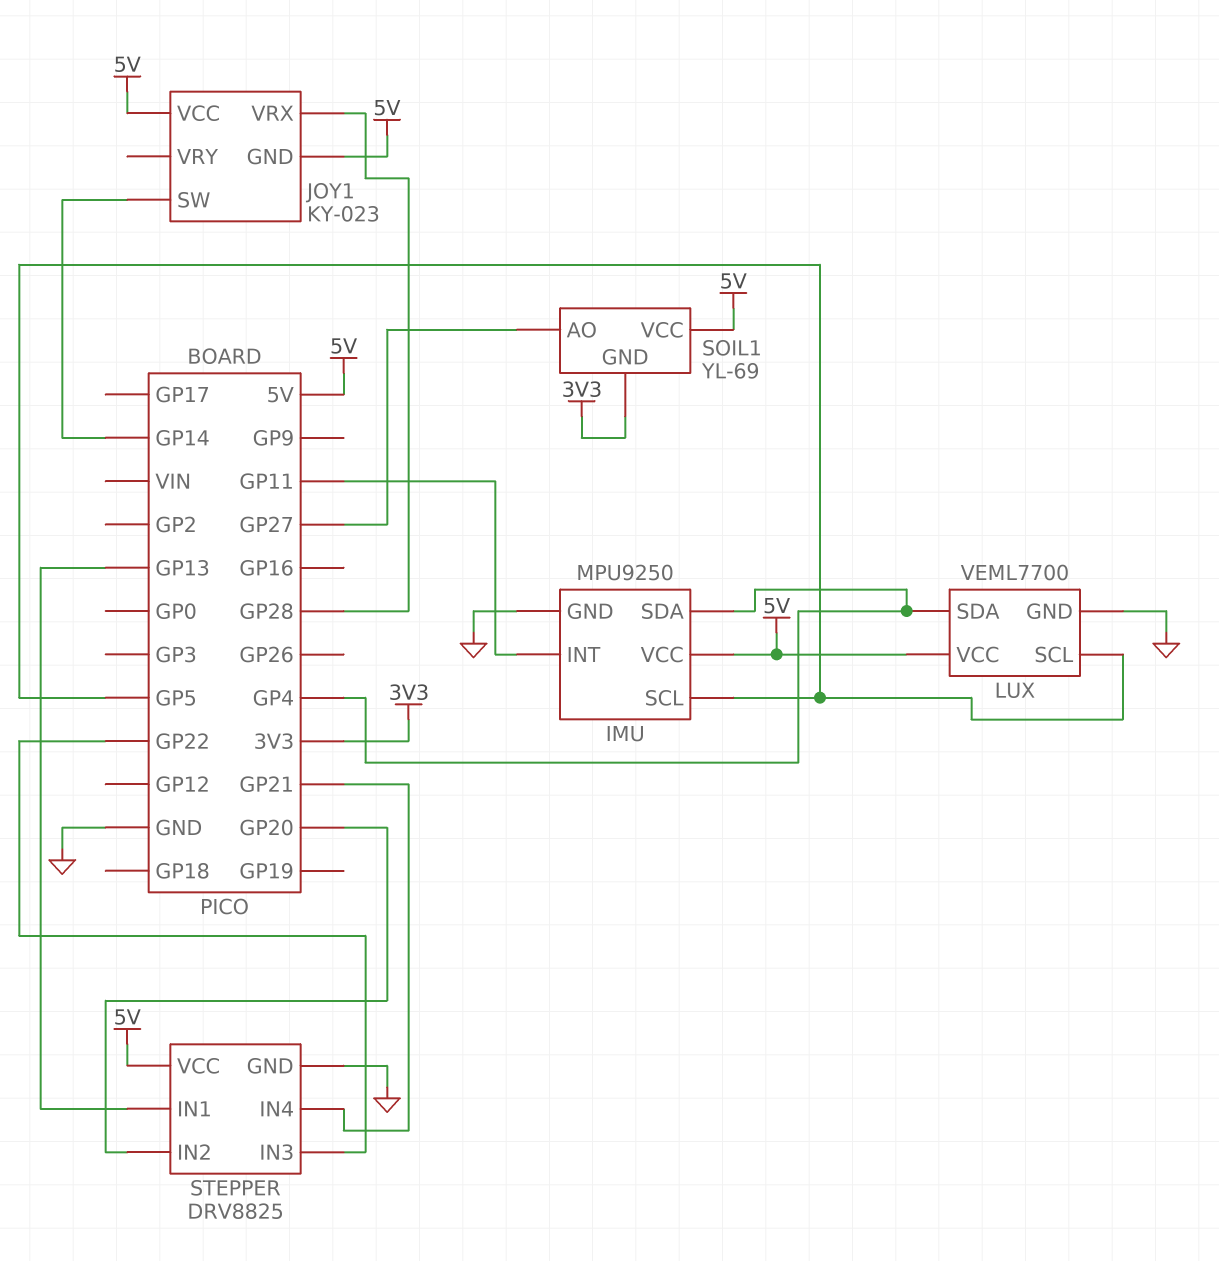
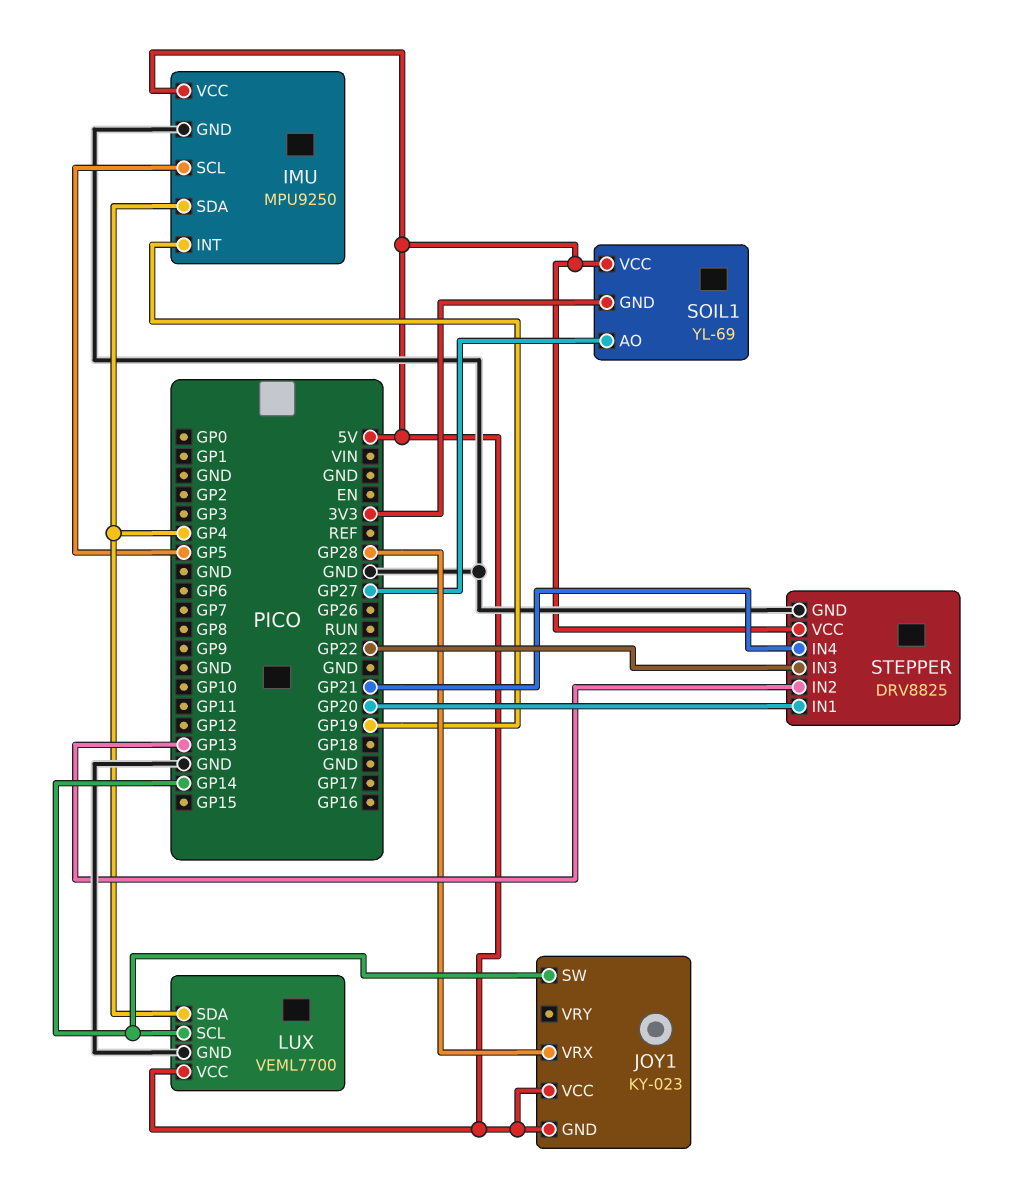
IMU pin INT: GP11 -> GP19
LUX pin SCL: GP5 -> GP14
STEPPER pin IN1: GP13 -> GP20
STEPPER pin IN2: GP20 -> GP13

